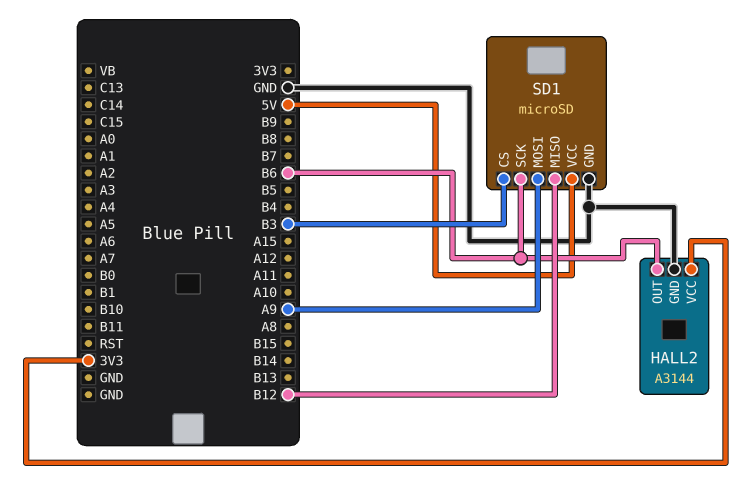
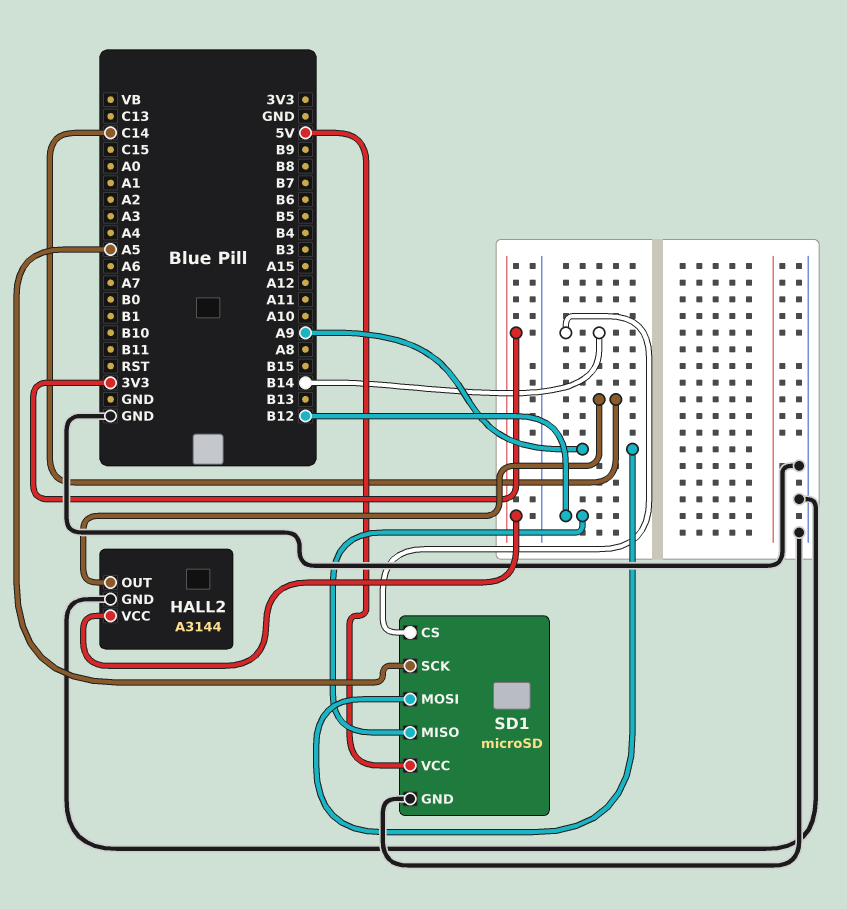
HALL2 pin OUT: B6 -> C14
SD1 pin CS: B3 -> B14
SD1 pin SCK: B6 -> A5

